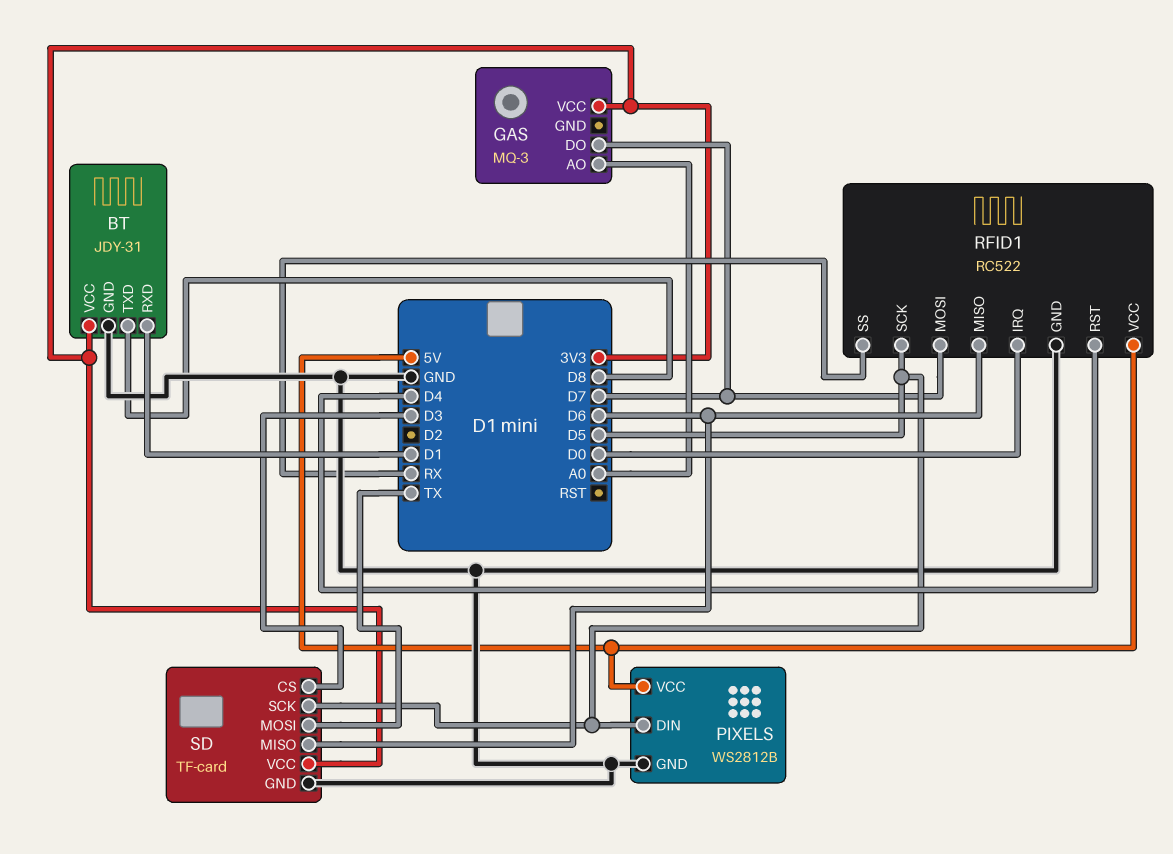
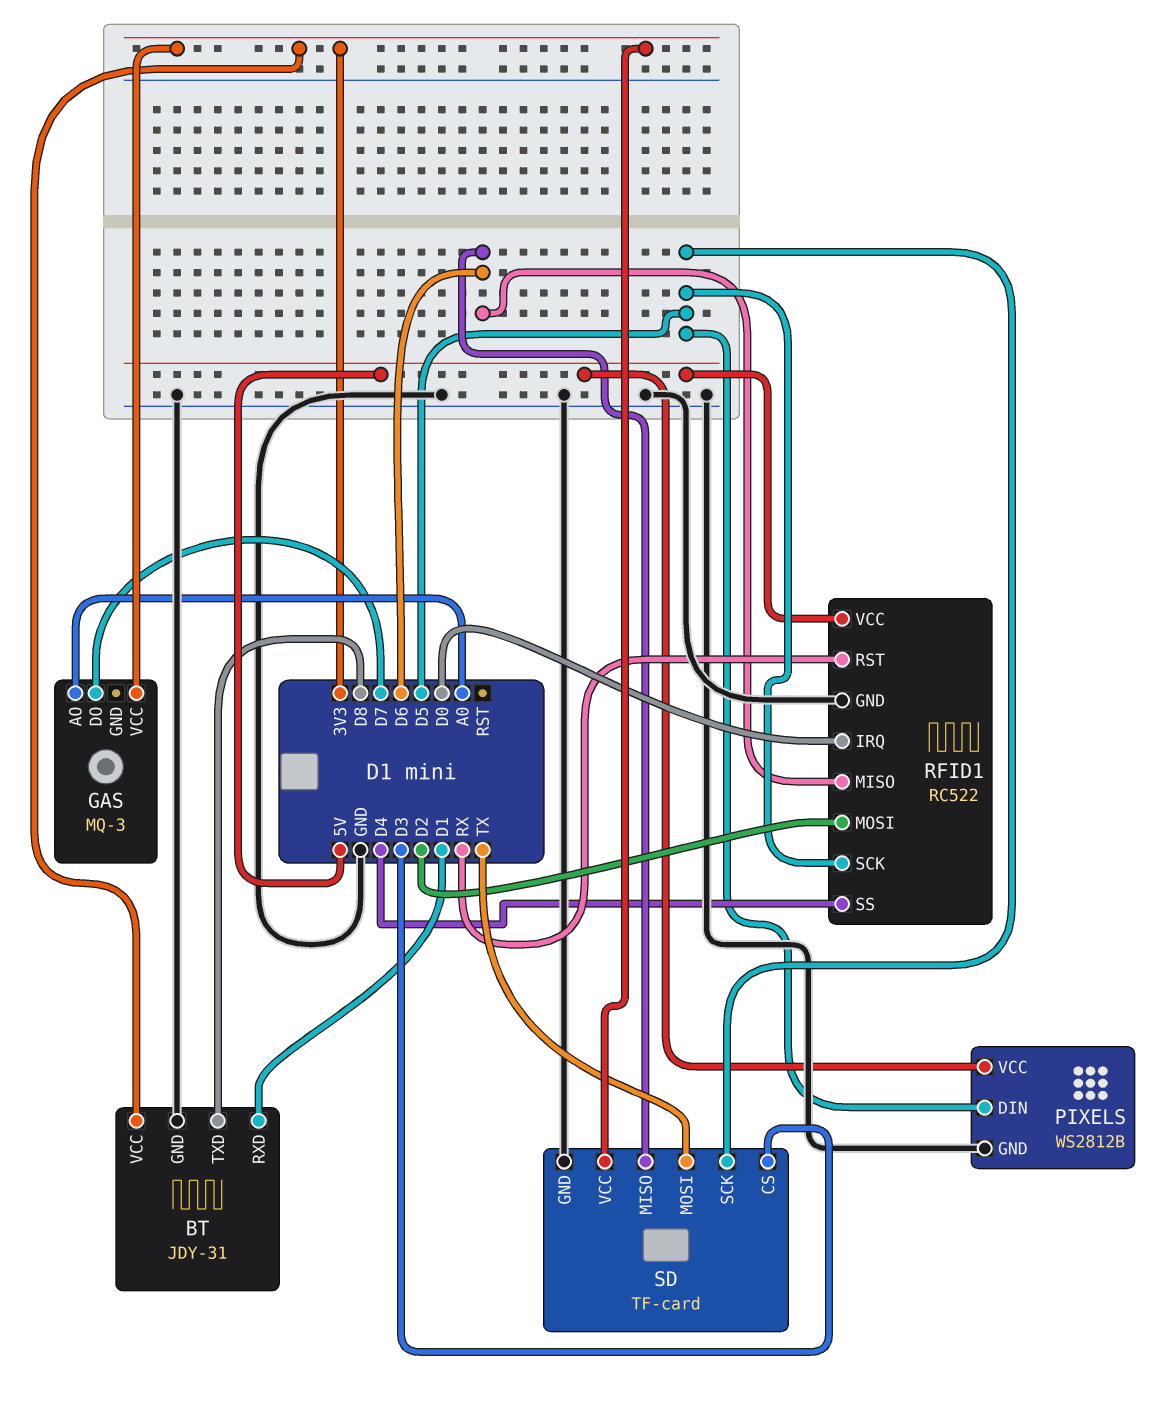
RFID1 pin MOSI: D7 -> D2
RFID1 pin RST: D4 -> RX
RFID1 pin SS: RX -> D4

